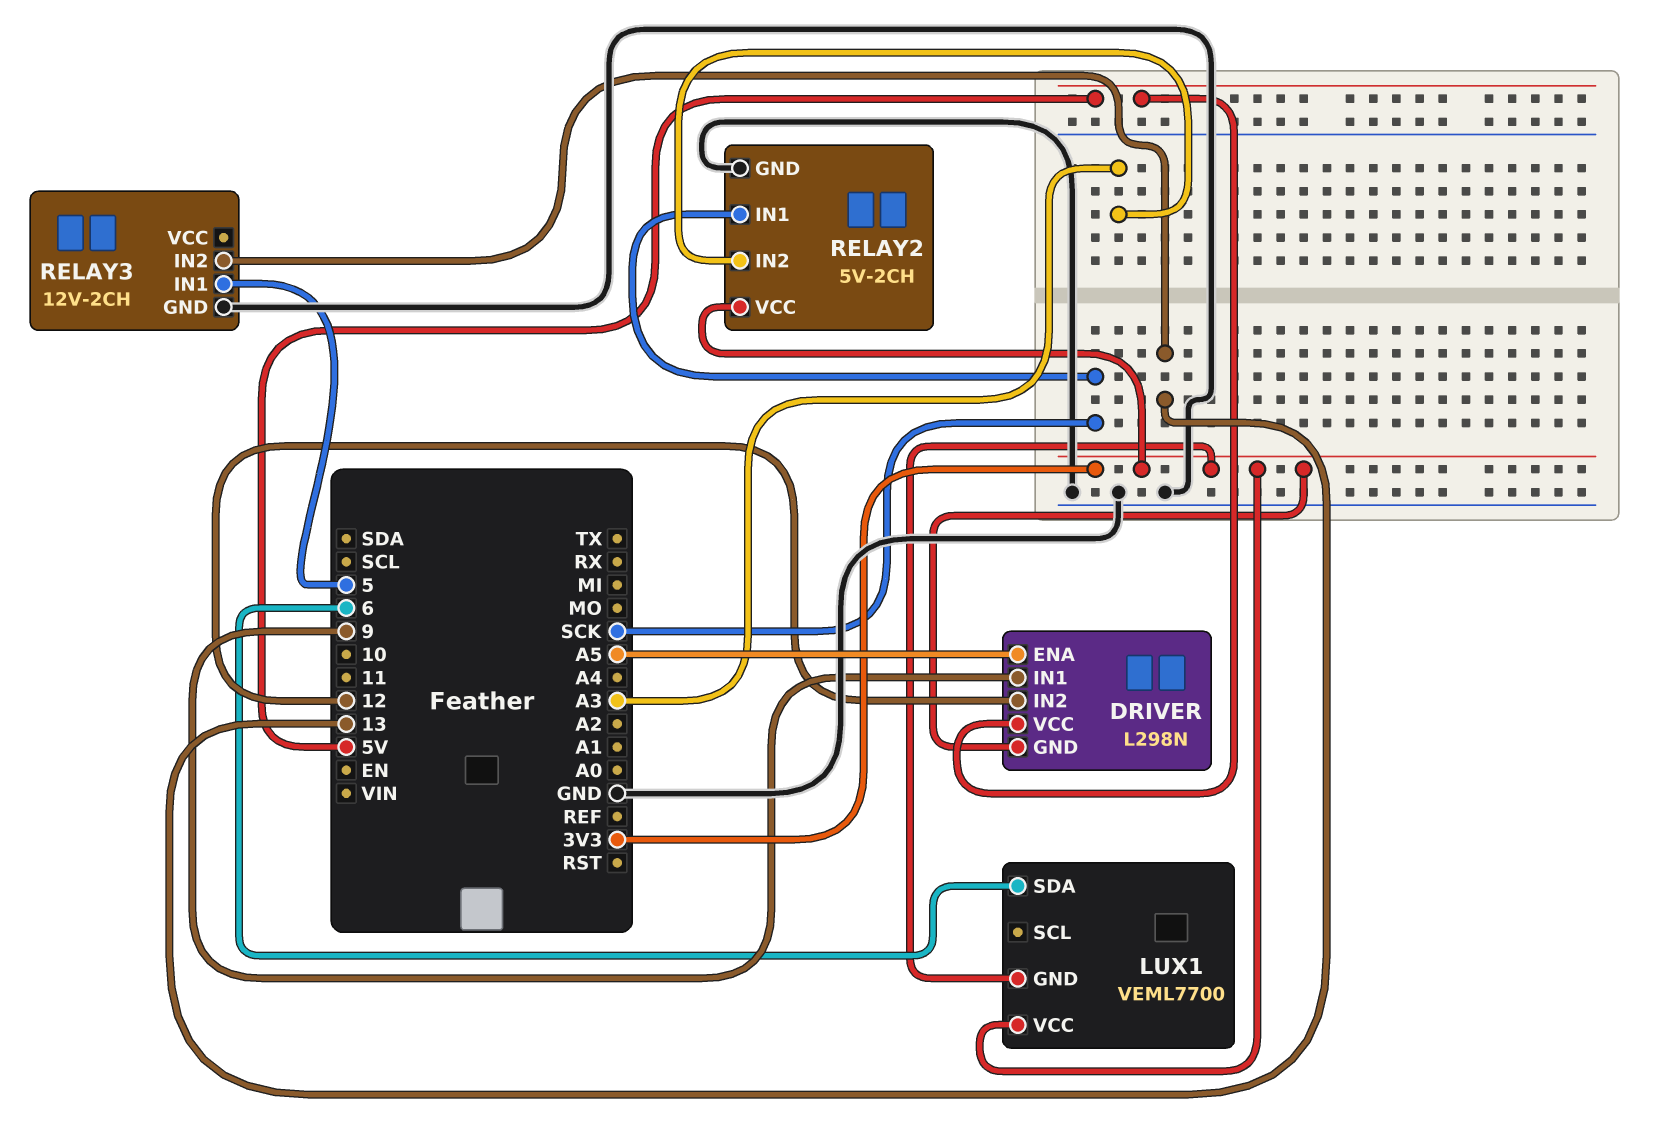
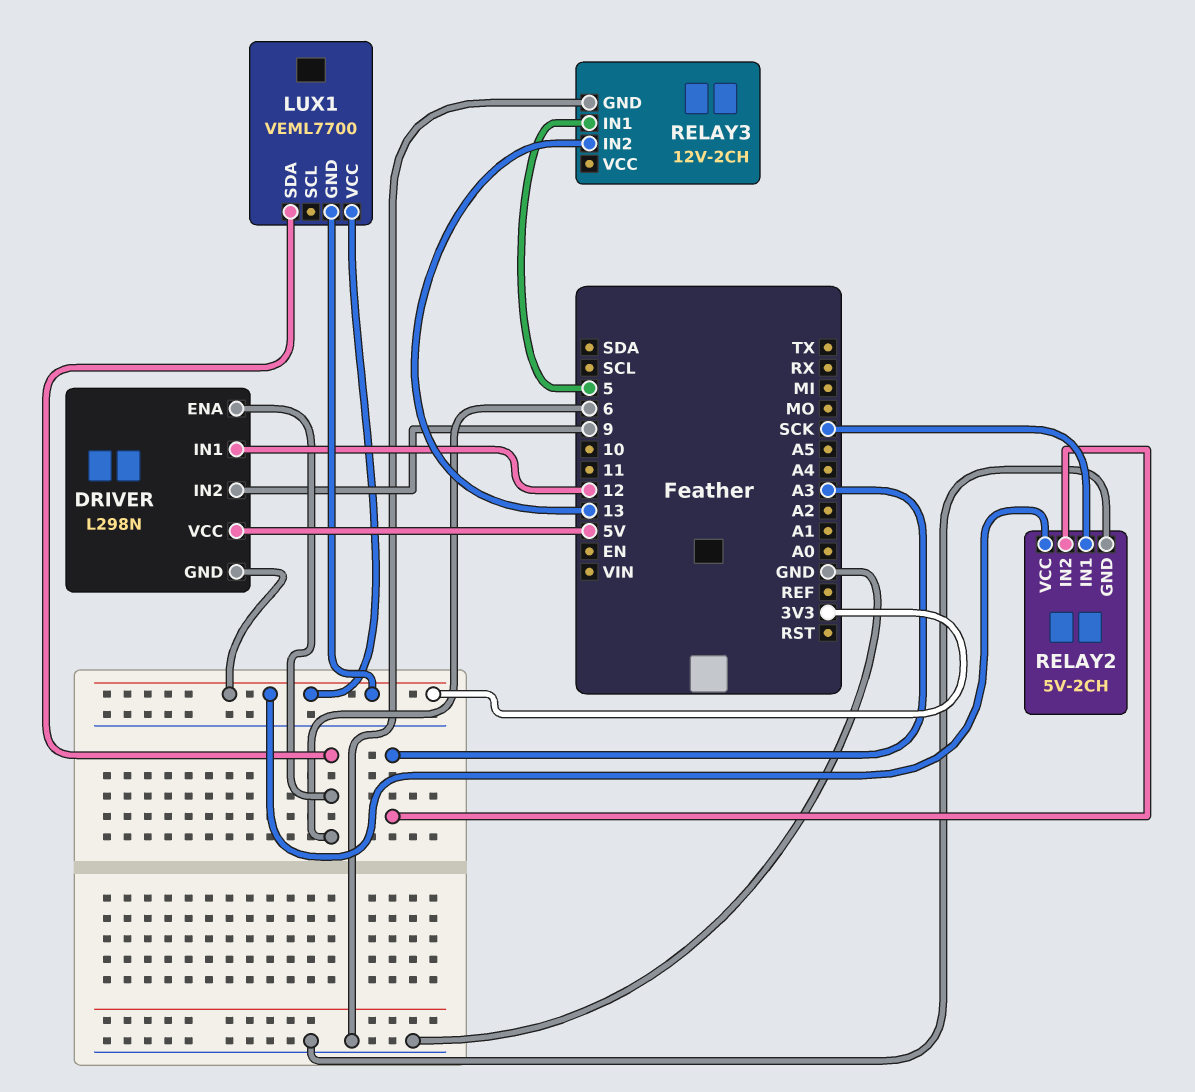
DRIVER pin ENA: A5 -> 6
DRIVER pin IN1: 9 -> 12
DRIVER pin IN2: 12 -> 9

